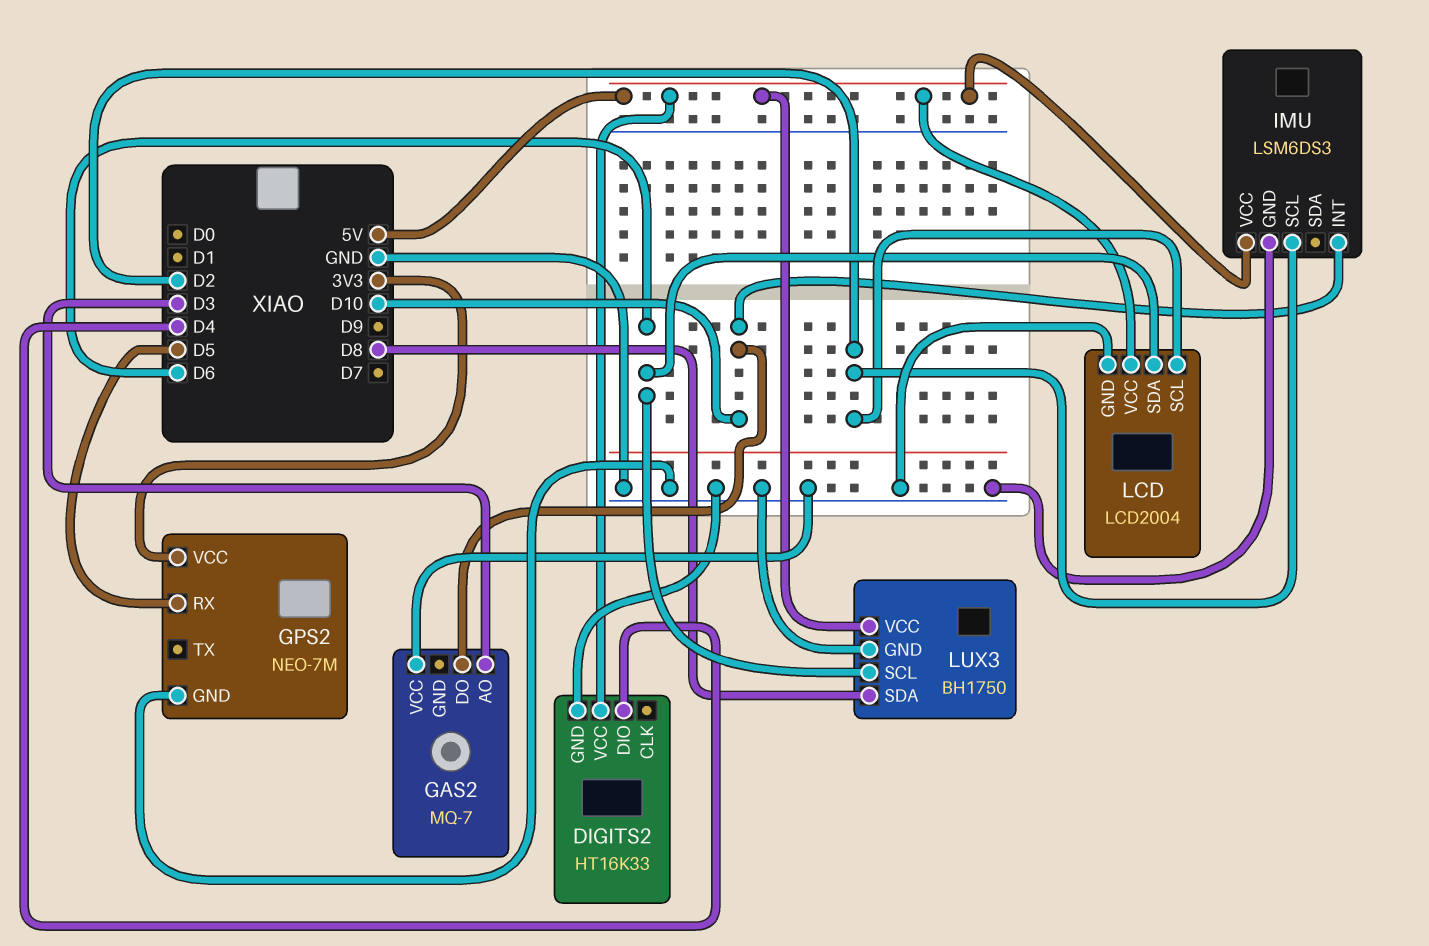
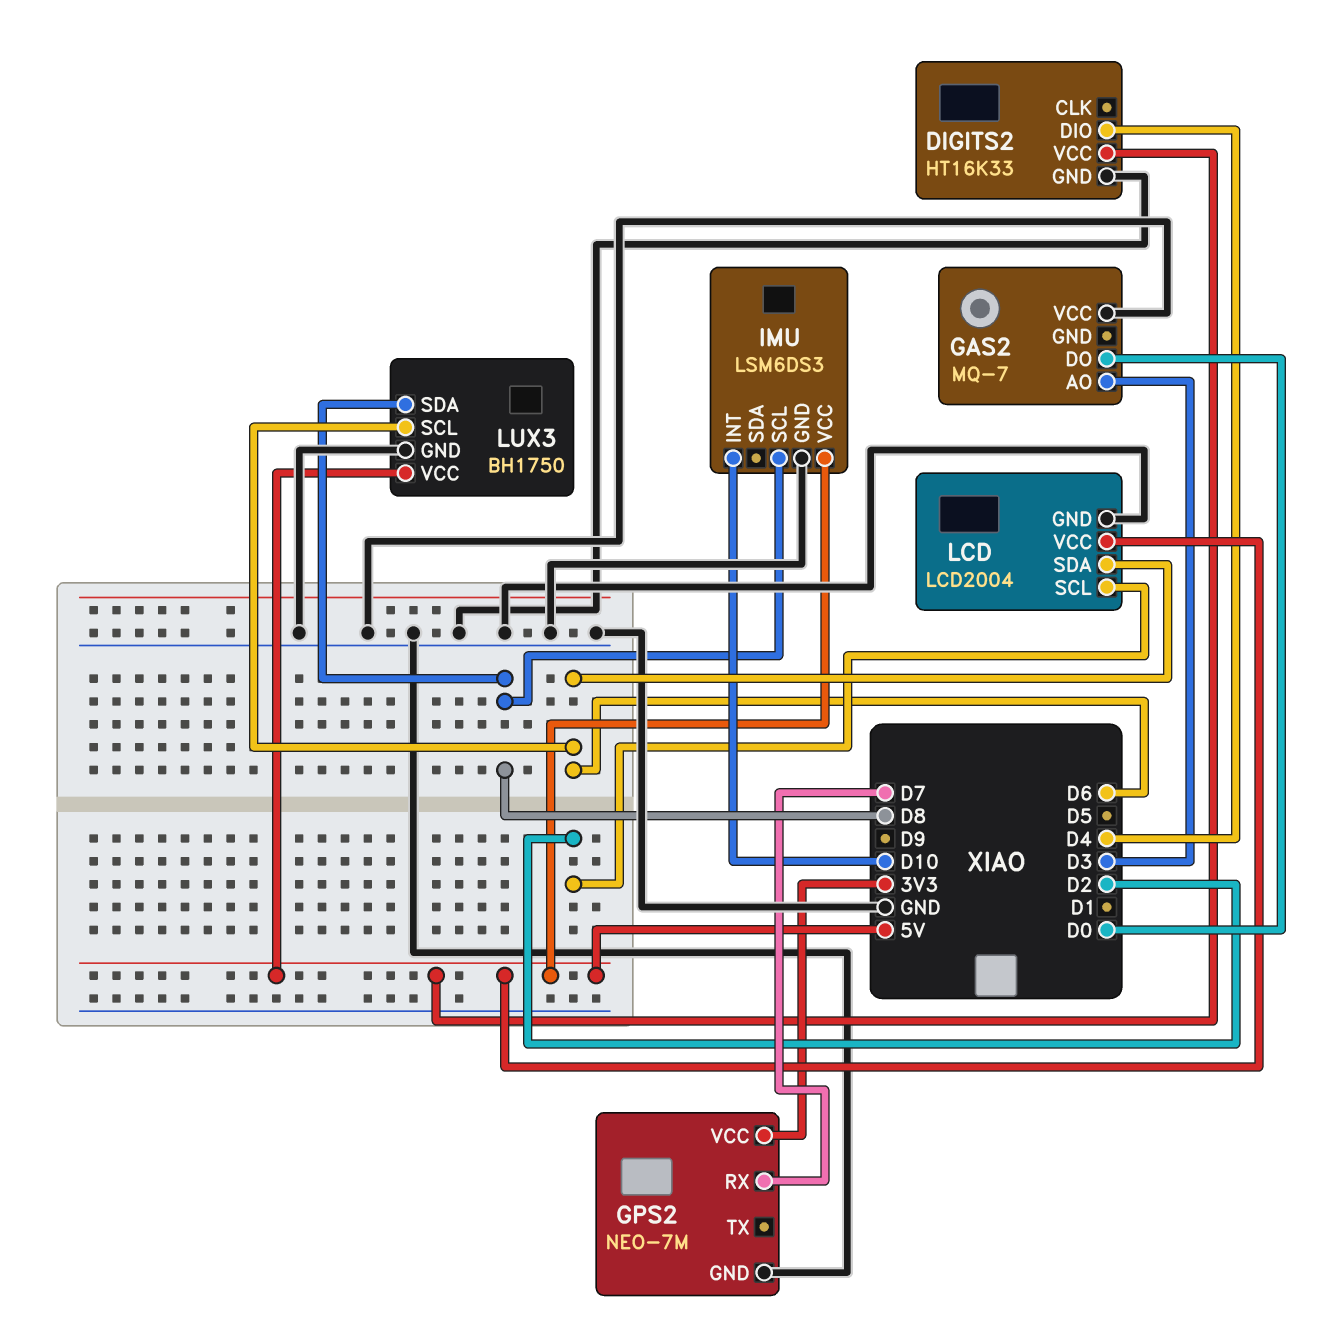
GAS2 pin DO: D10 -> D0
GPS2 pin RX: D5 -> D7
IMU pin SCL: D2 -> D8

